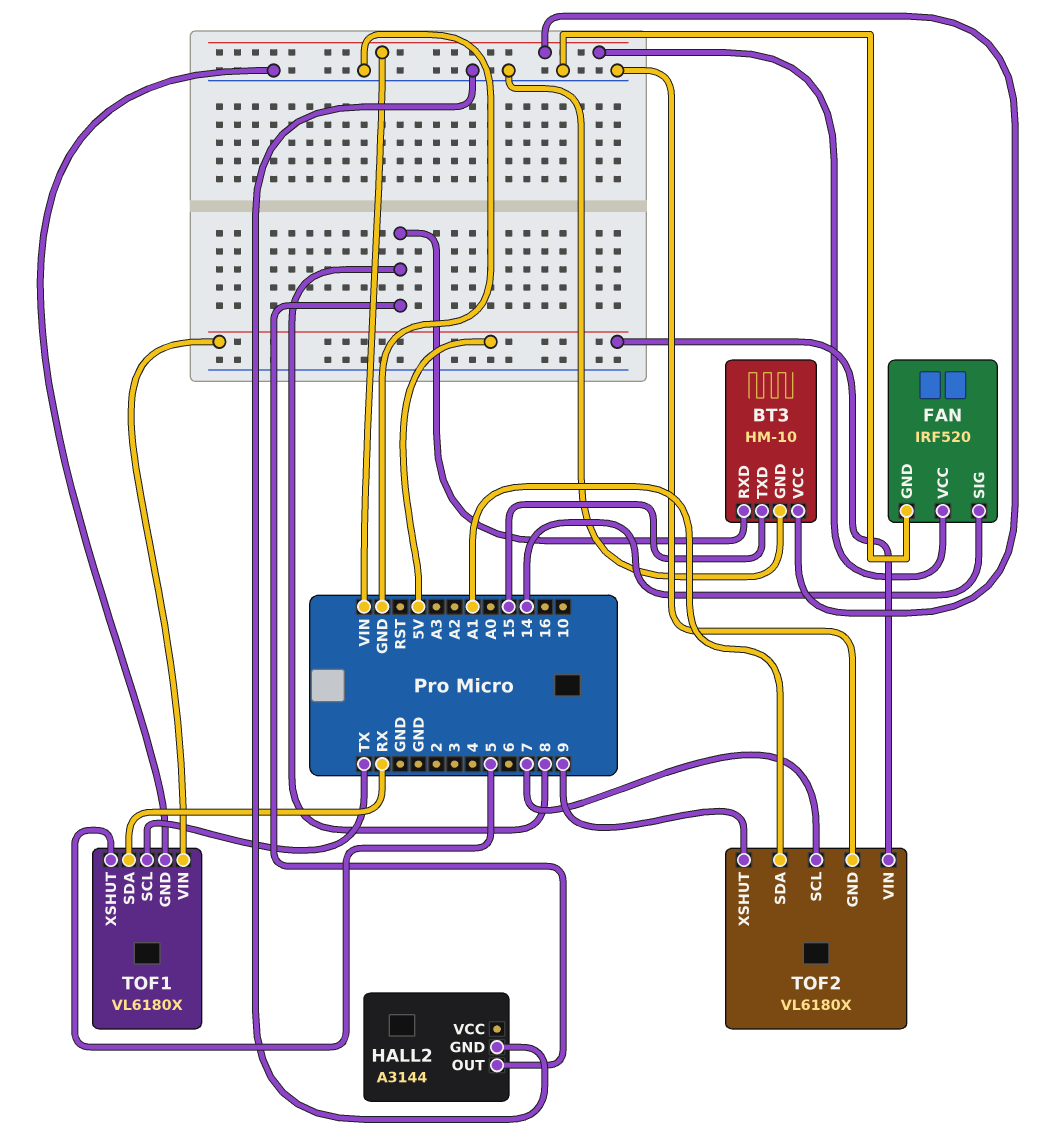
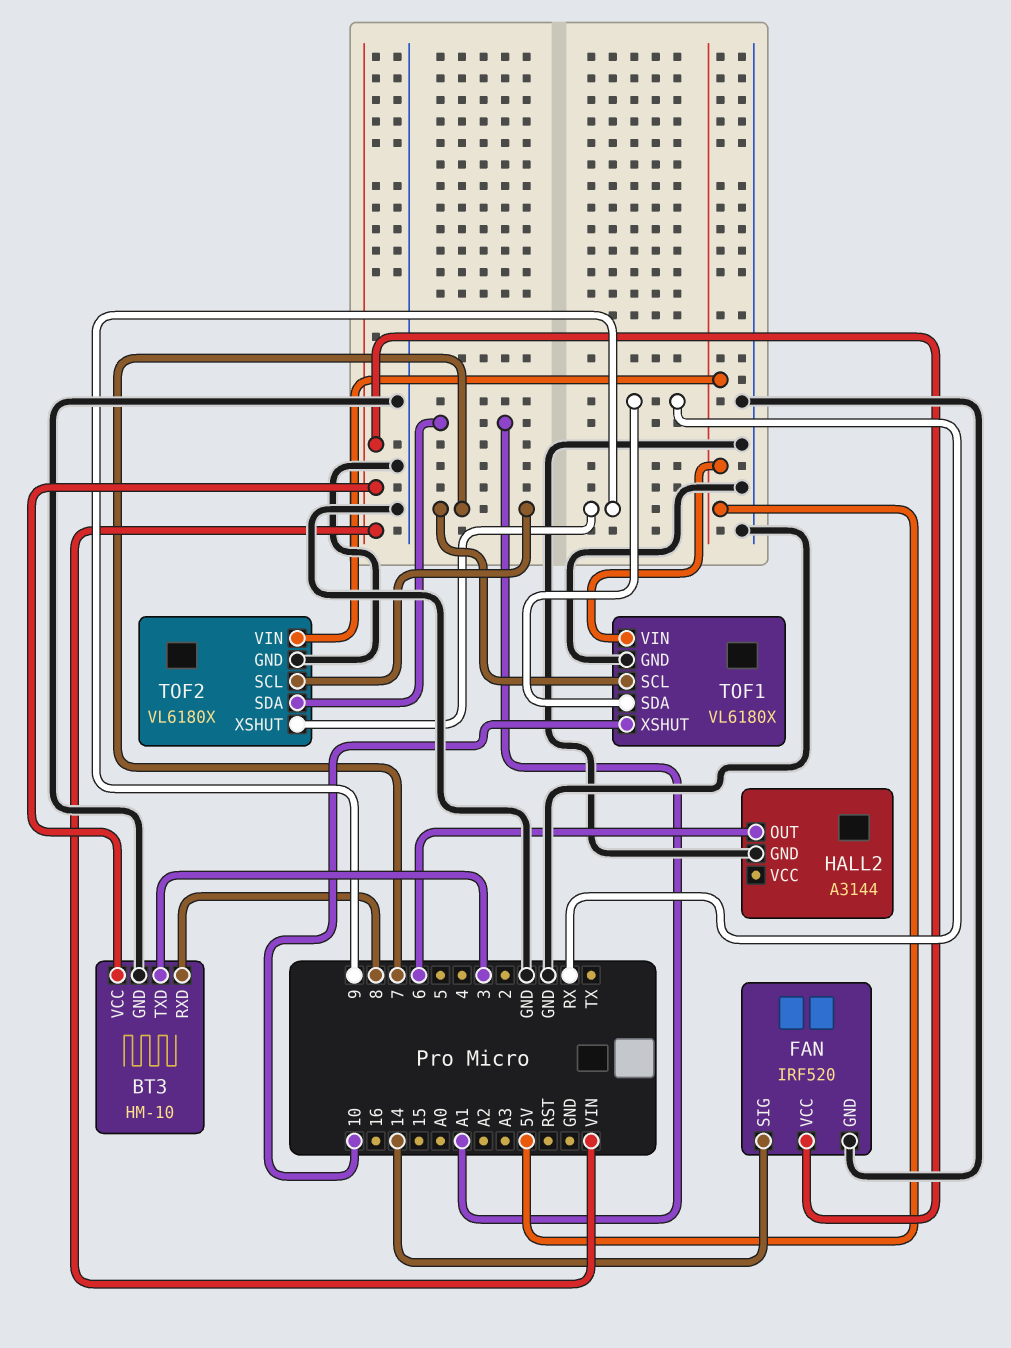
BT3 pin TXD: 15 -> 3
HALL2 pin OUT: 8 -> 6
TOF1 pin SCL: TX -> 7
TOF1 pin XSHUT: 5 -> 10

